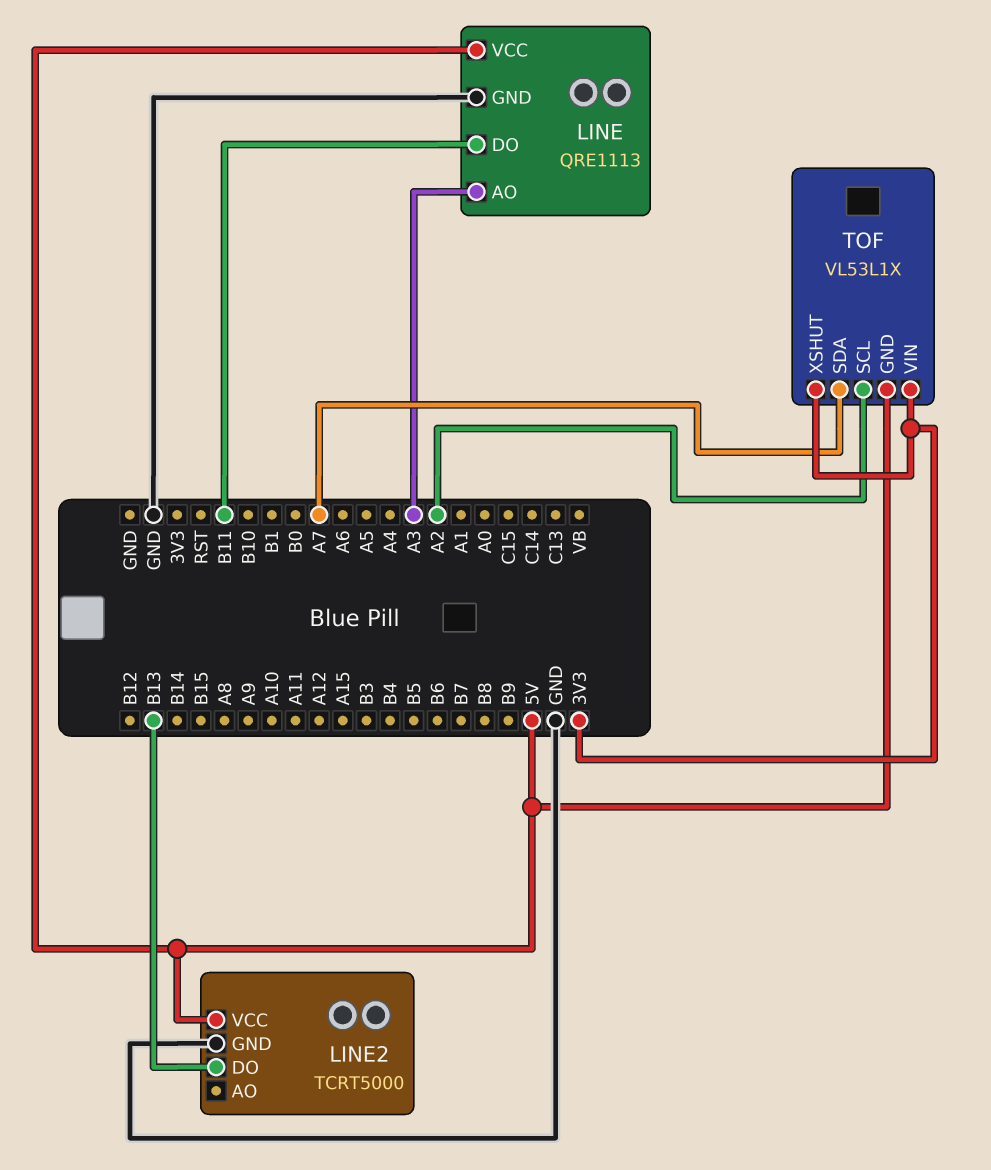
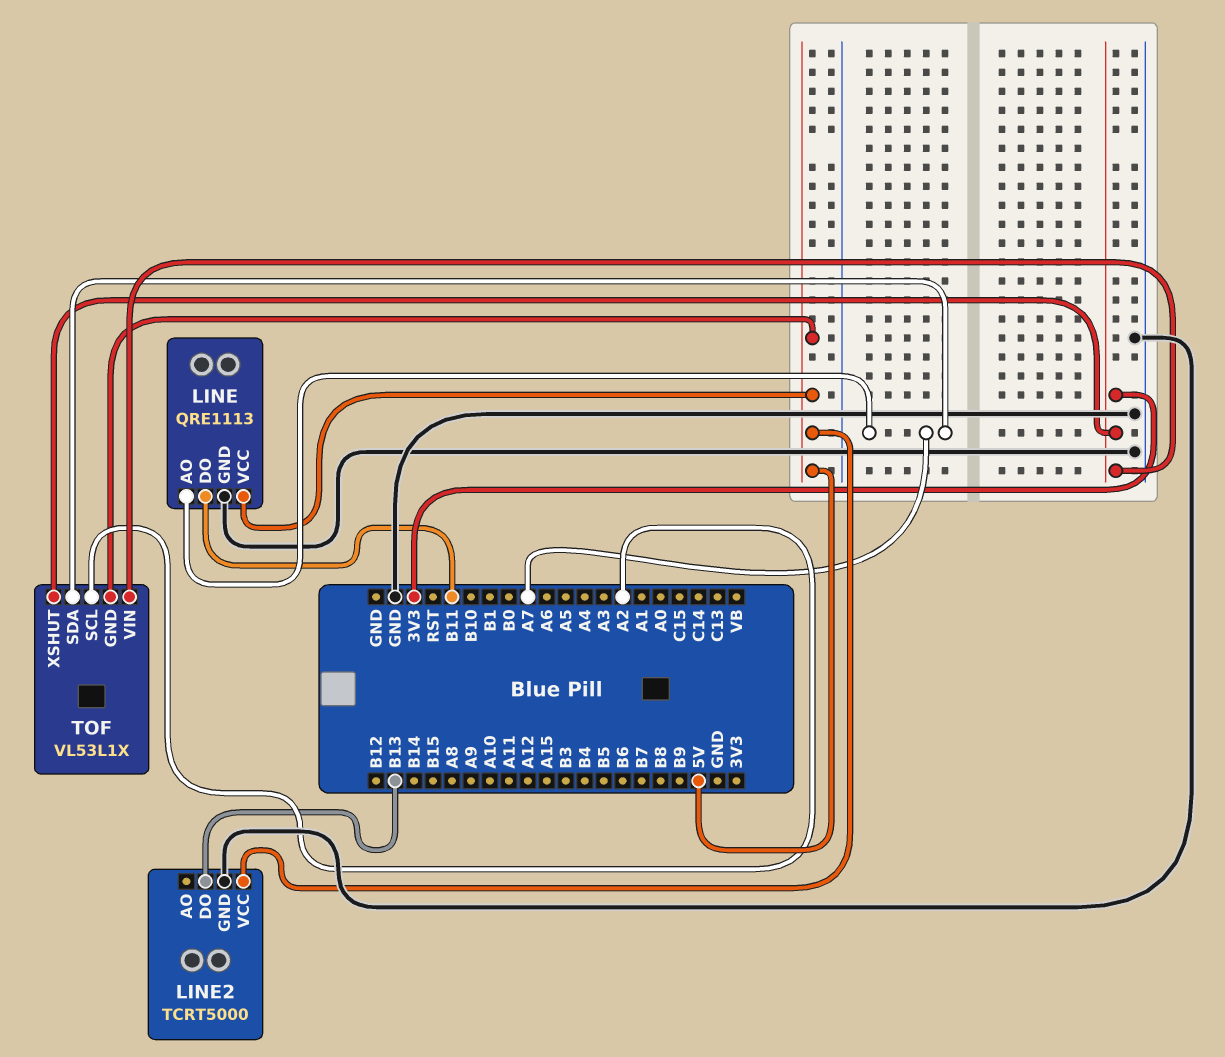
LINE pin AO: A3 -> A7

